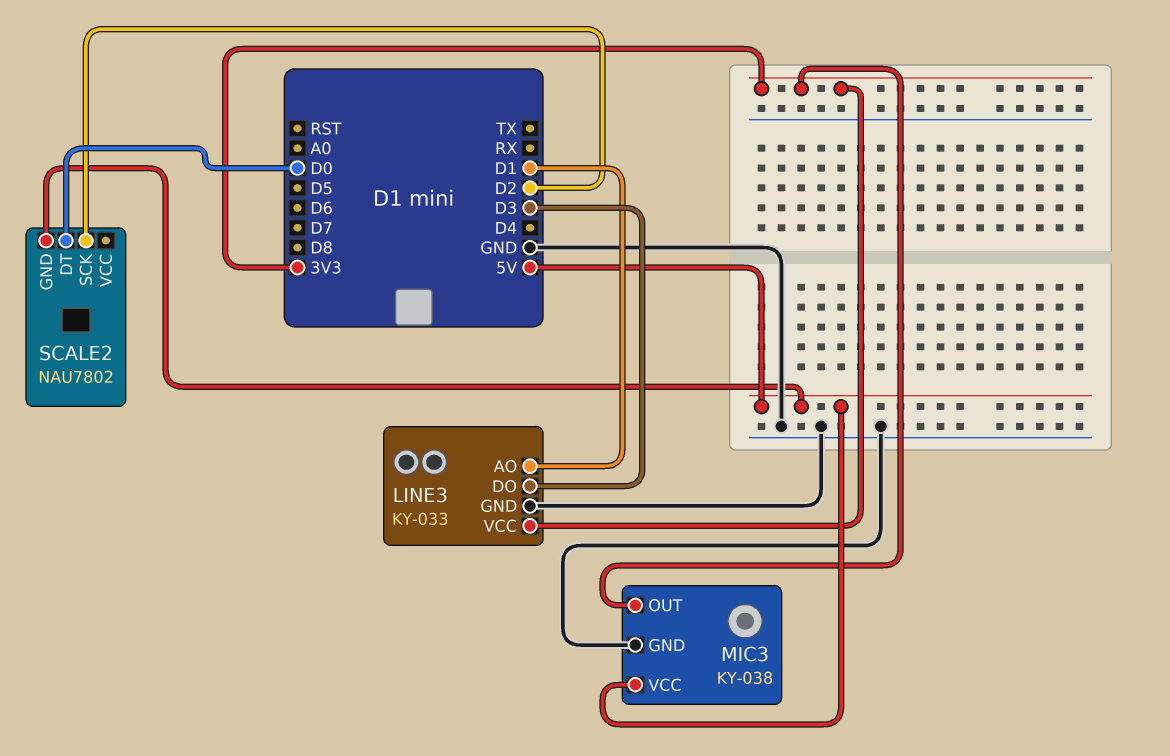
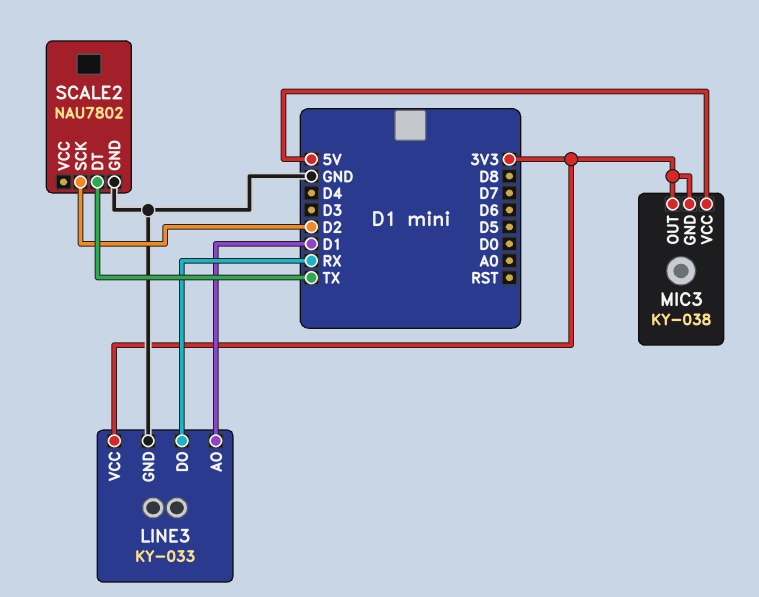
LINE3 pin DO: D3 -> RX
MIC3 pin GND: GND -> 3V3
SCALE2 pin DT: D0 -> TX
SCALE2 pin GND: 5V -> GND

